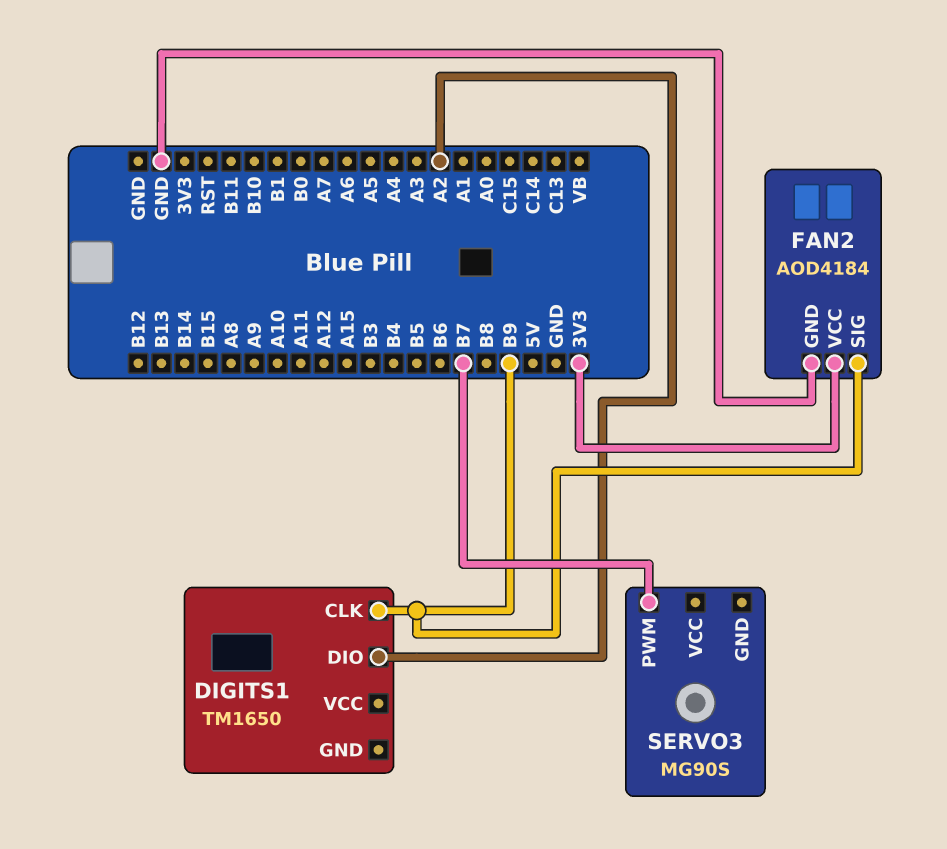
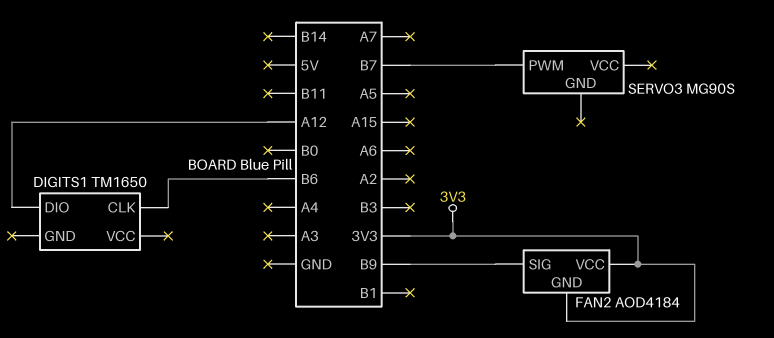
DIGITS1 pin CLK: B9 -> B6
DIGITS1 pin DIO: A2 -> A12
FAN2 pin GND: GND -> 3V3

